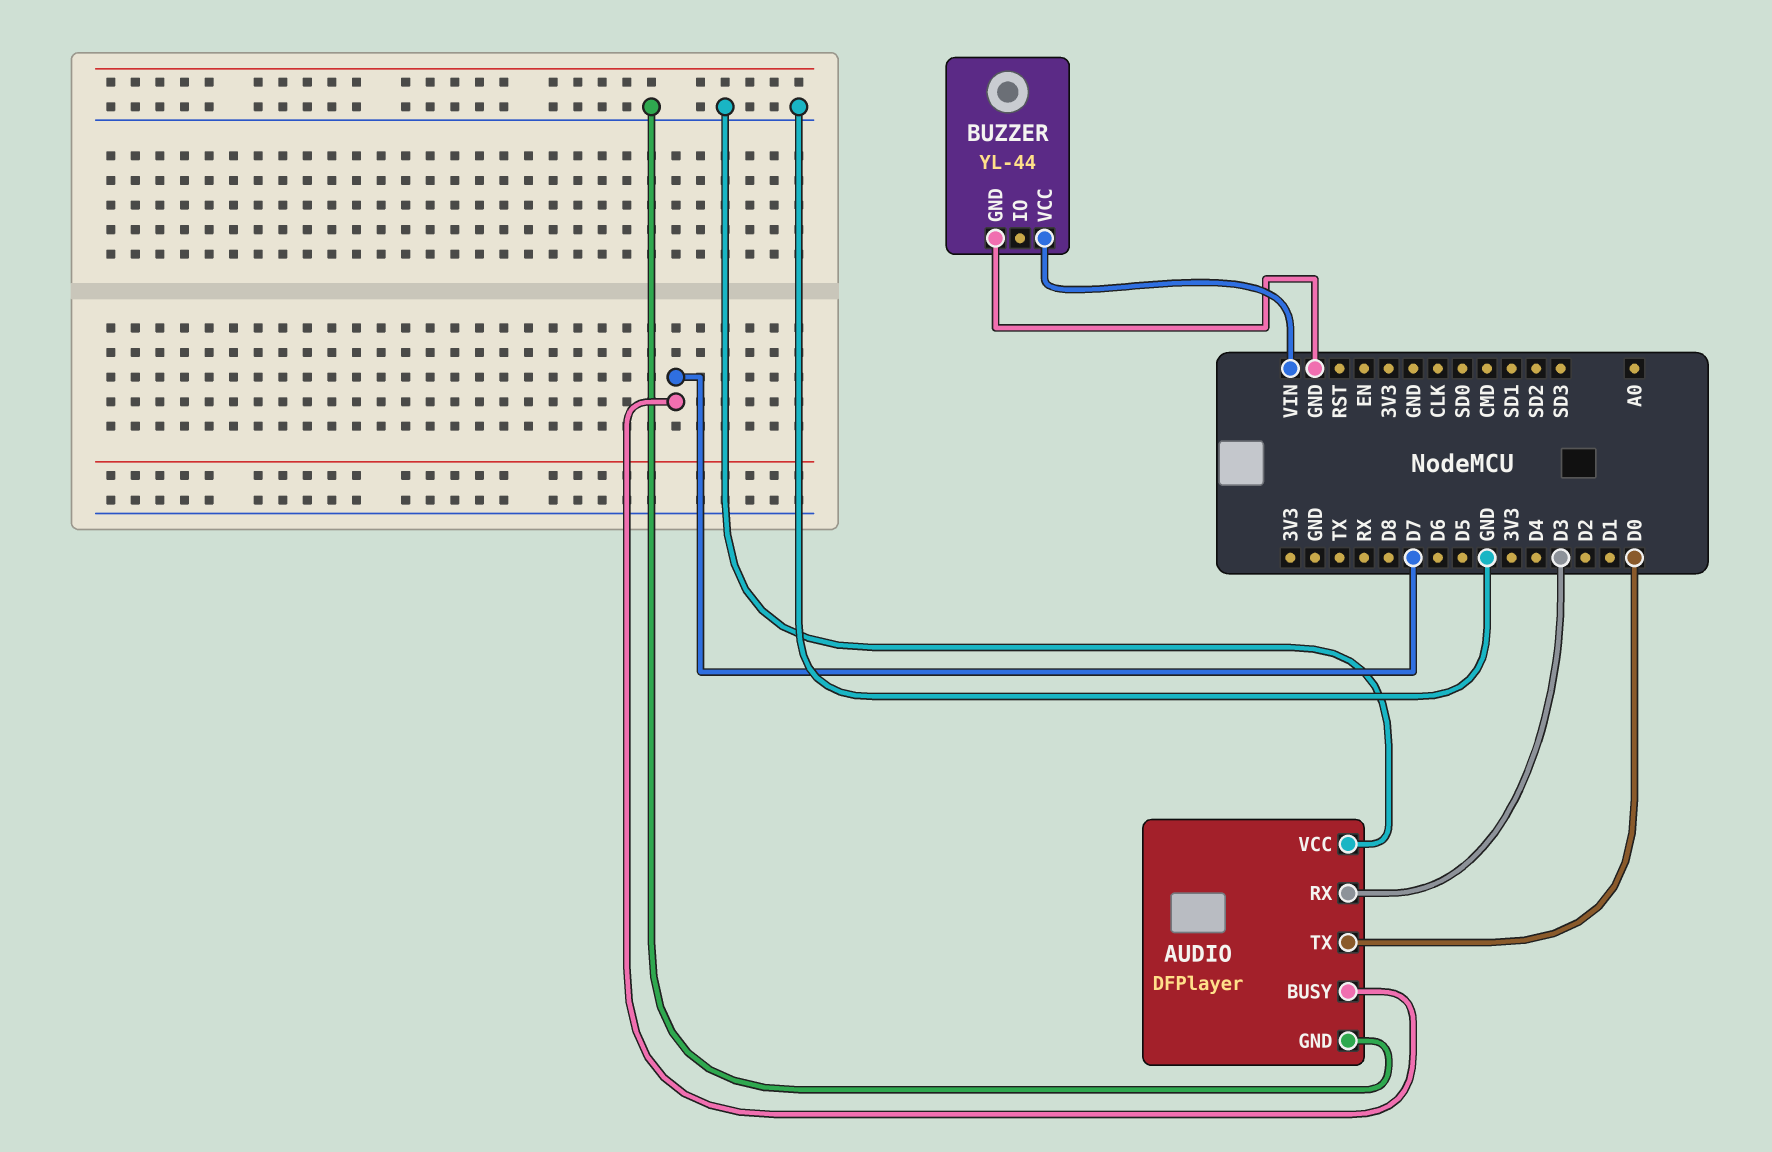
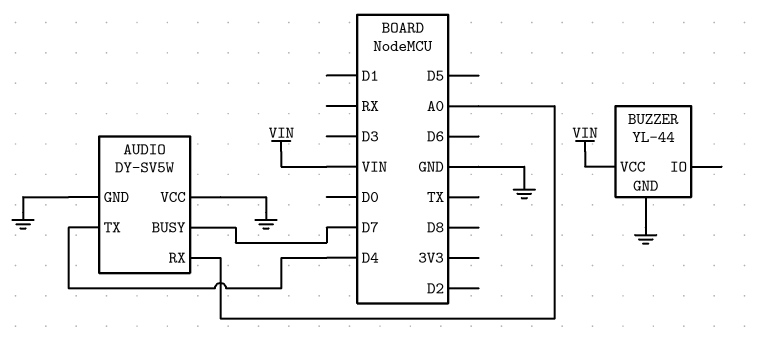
AUDIO: DFPlayer -> DY-SV5W
AUDIO pin RX: D3 -> A0
AUDIO pin TX: D0 -> D4

